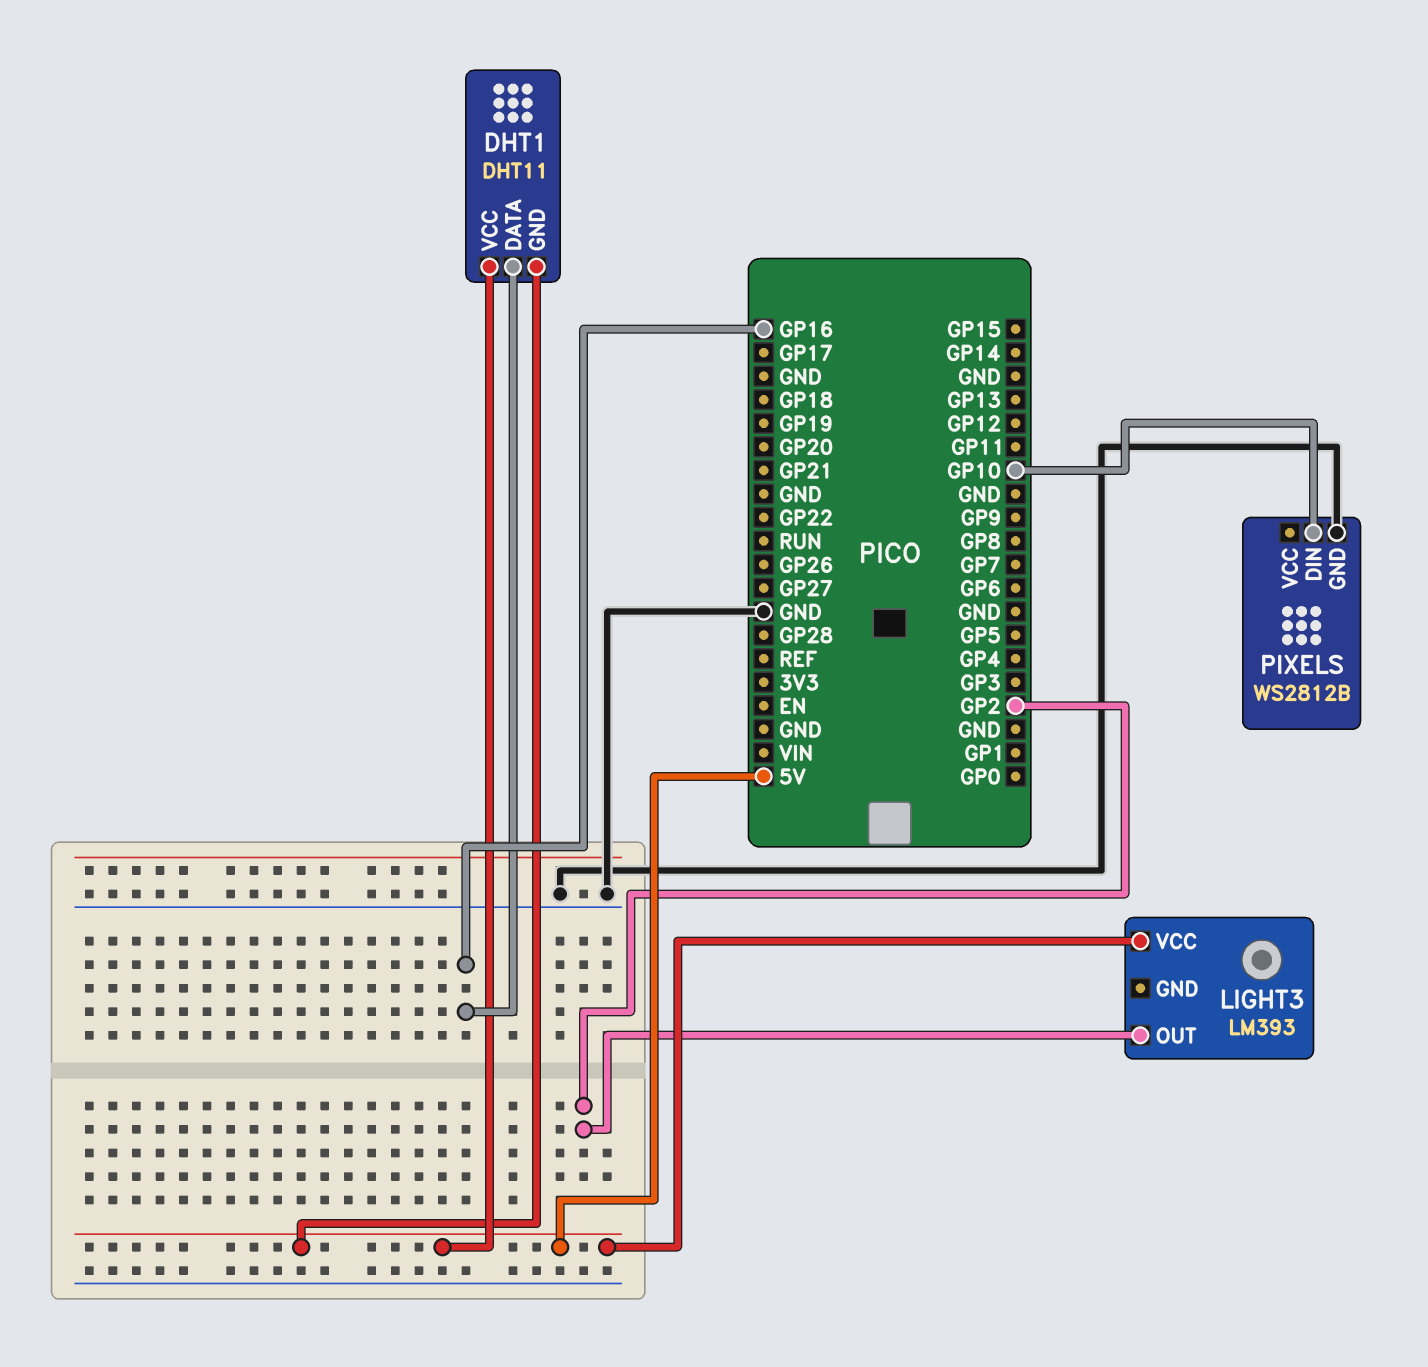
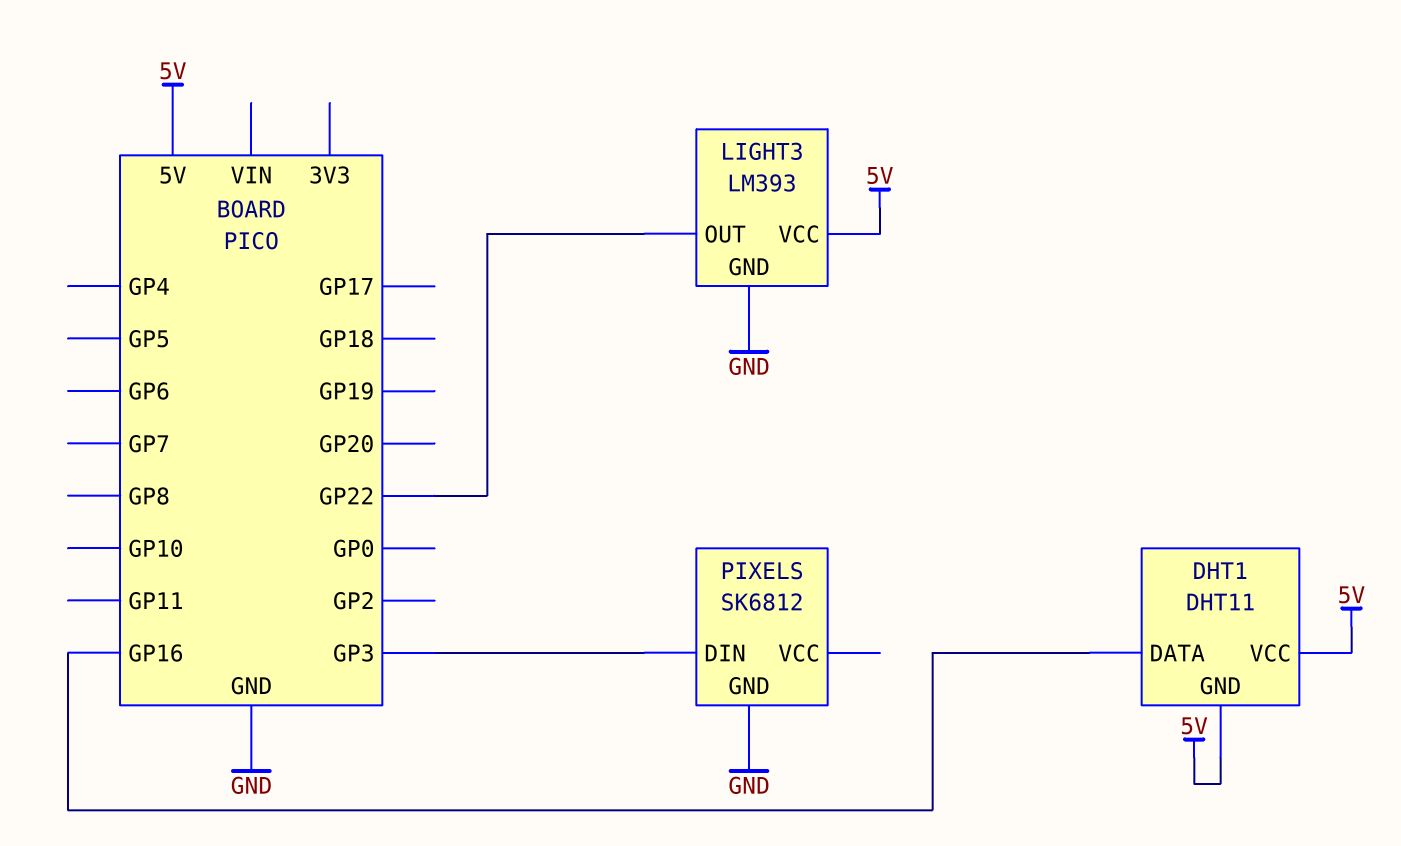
LIGHT3 pin GND: none -> GND
LIGHT3 pin OUT: GP2 -> GP22
PIXELS: WS2812B -> SK6812
PIXELS pin DIN: GP10 -> GP3

